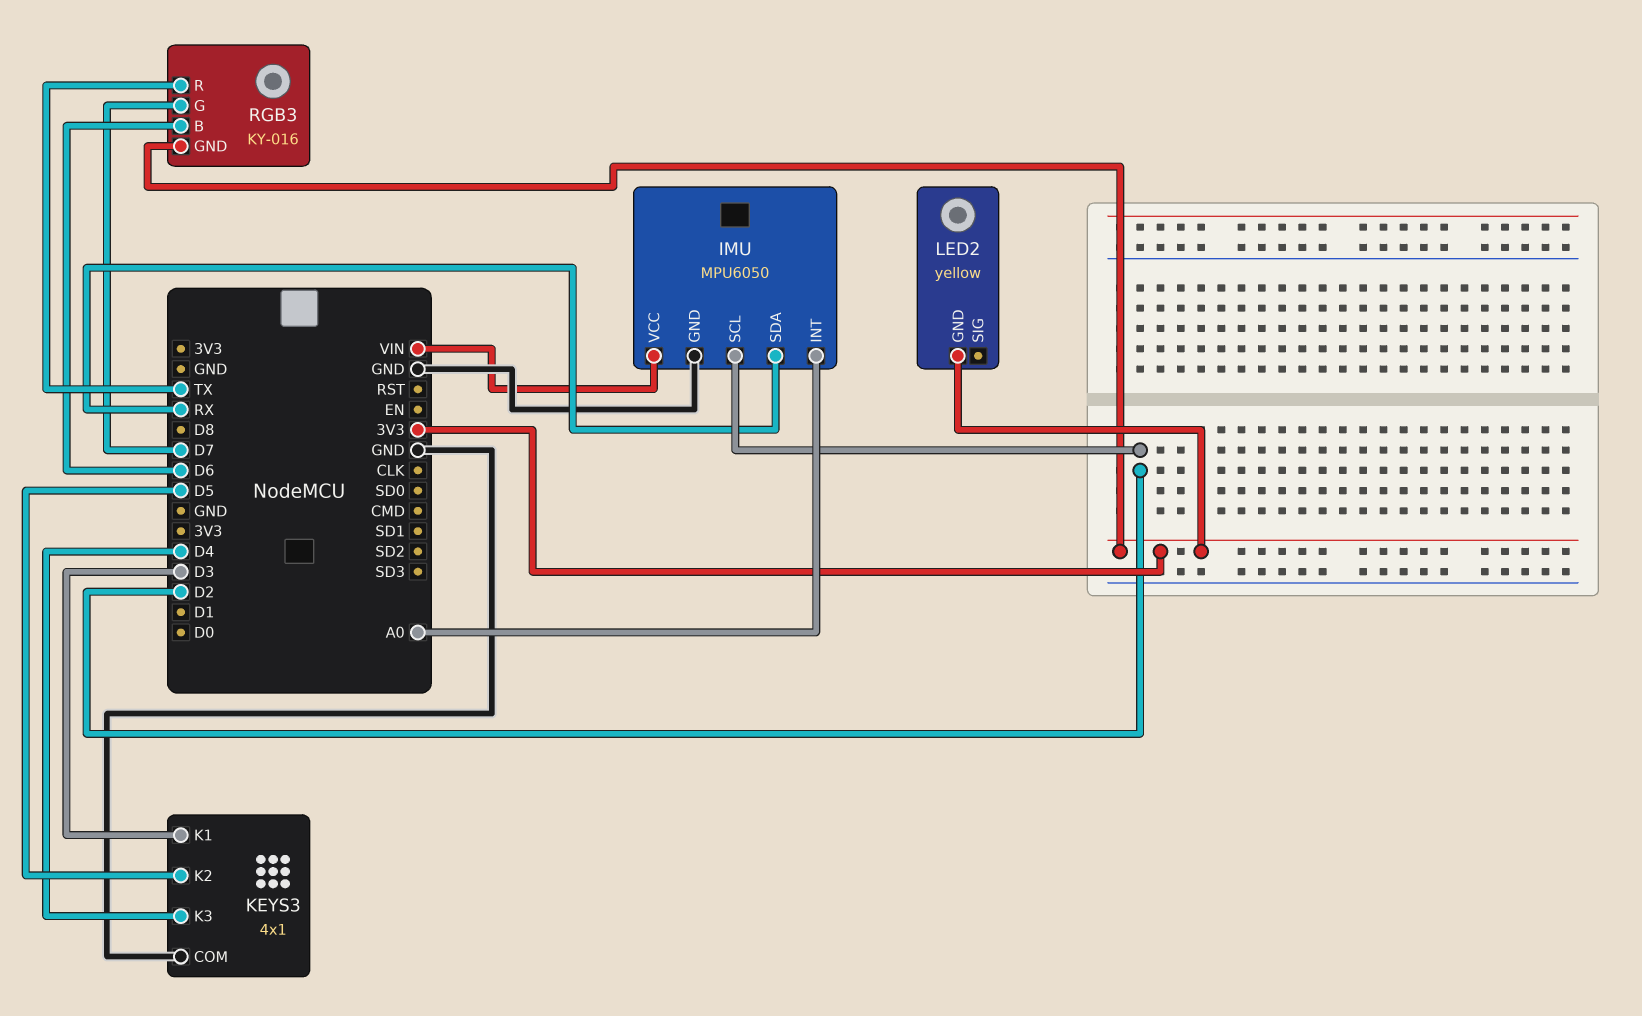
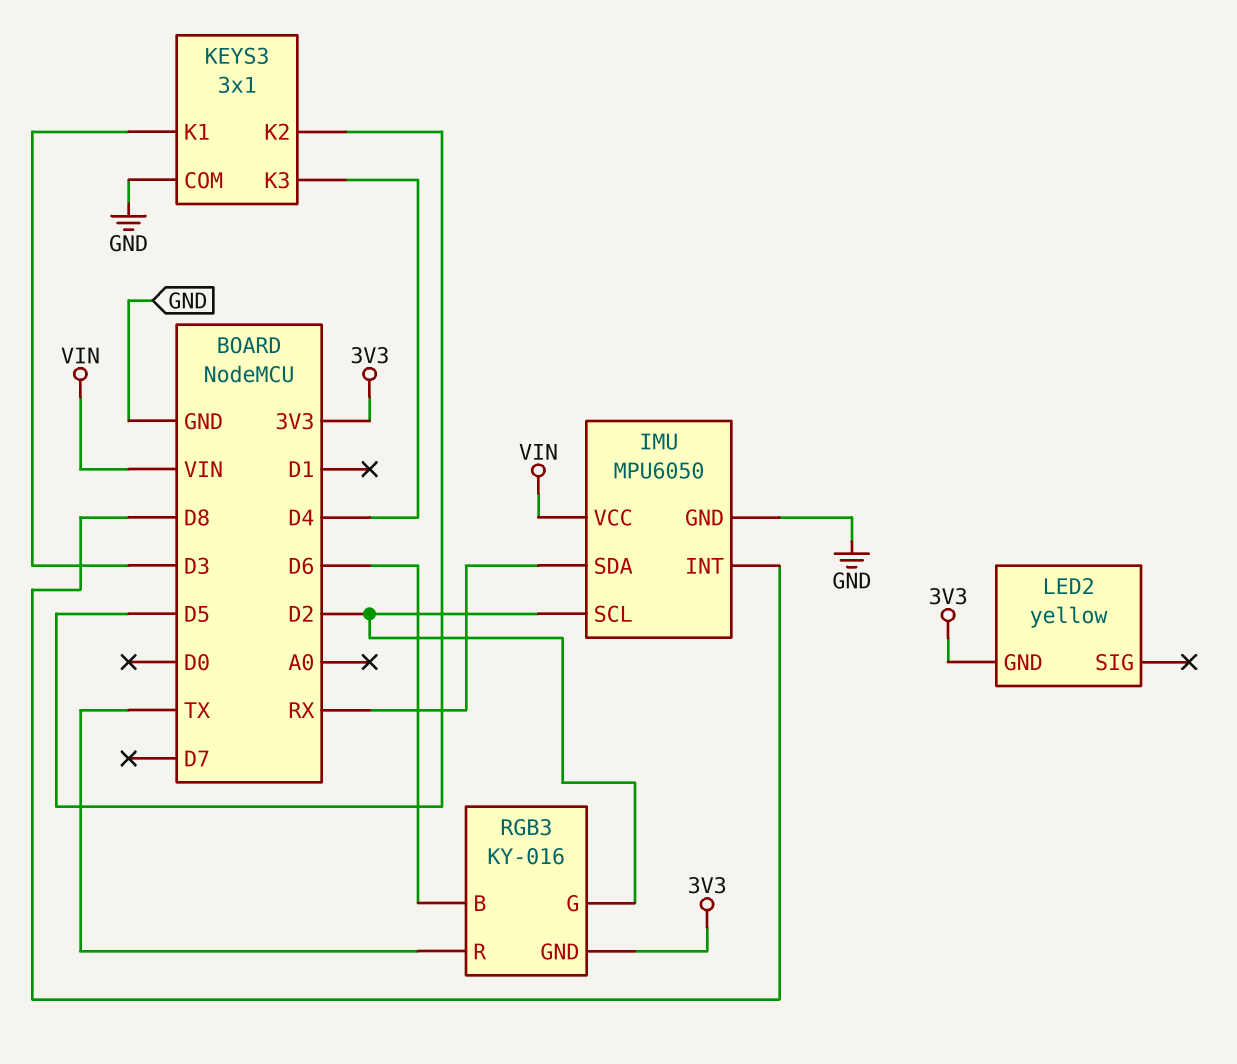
IMU pin INT: A0 -> D8
KEYS3: 4x1 -> 3x1
RGB3 pin G: D7 -> D2

